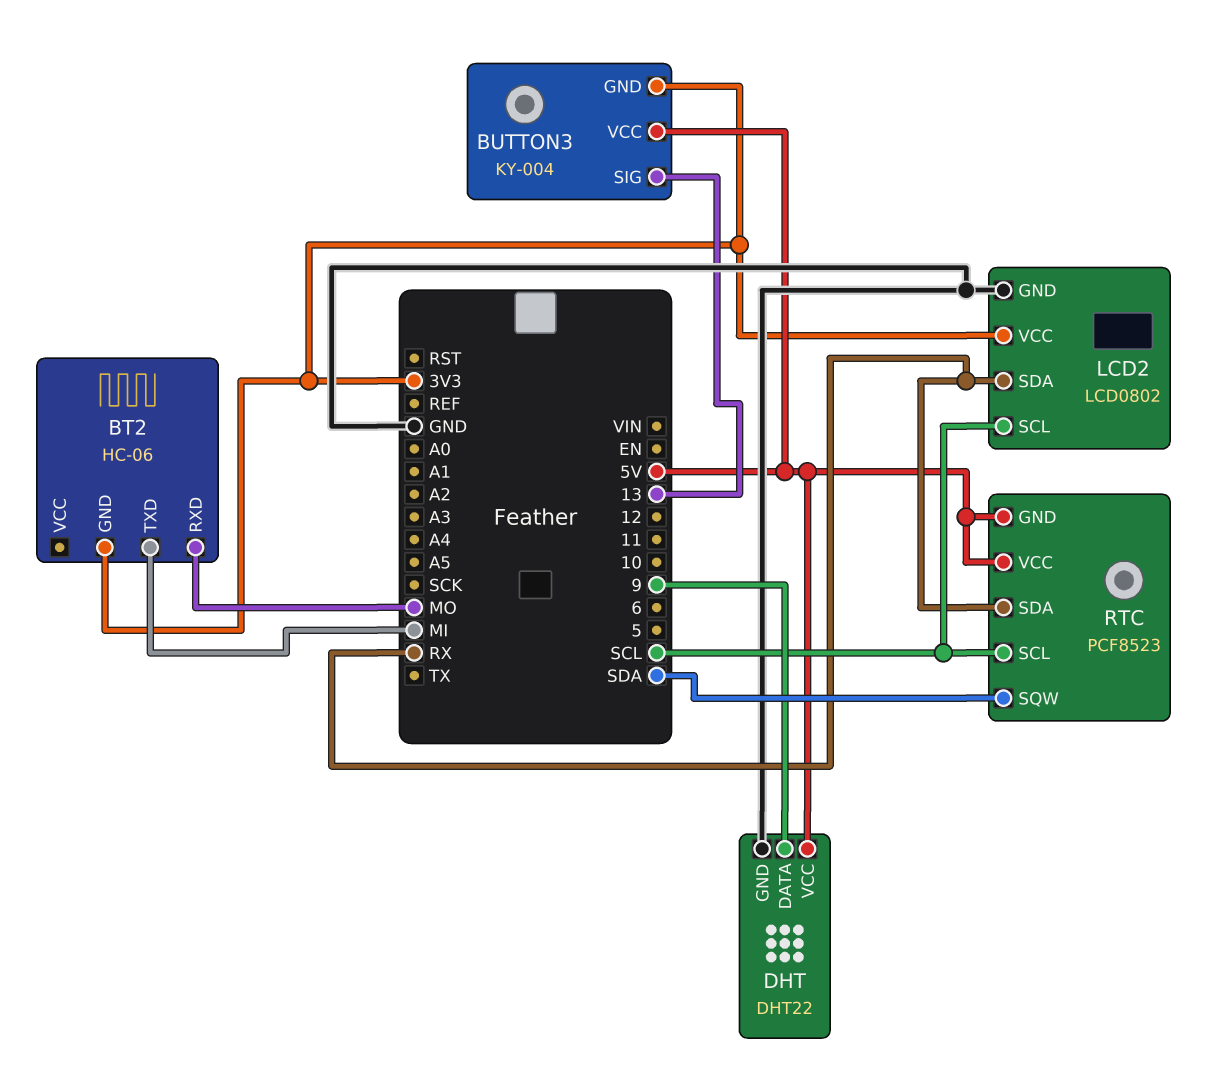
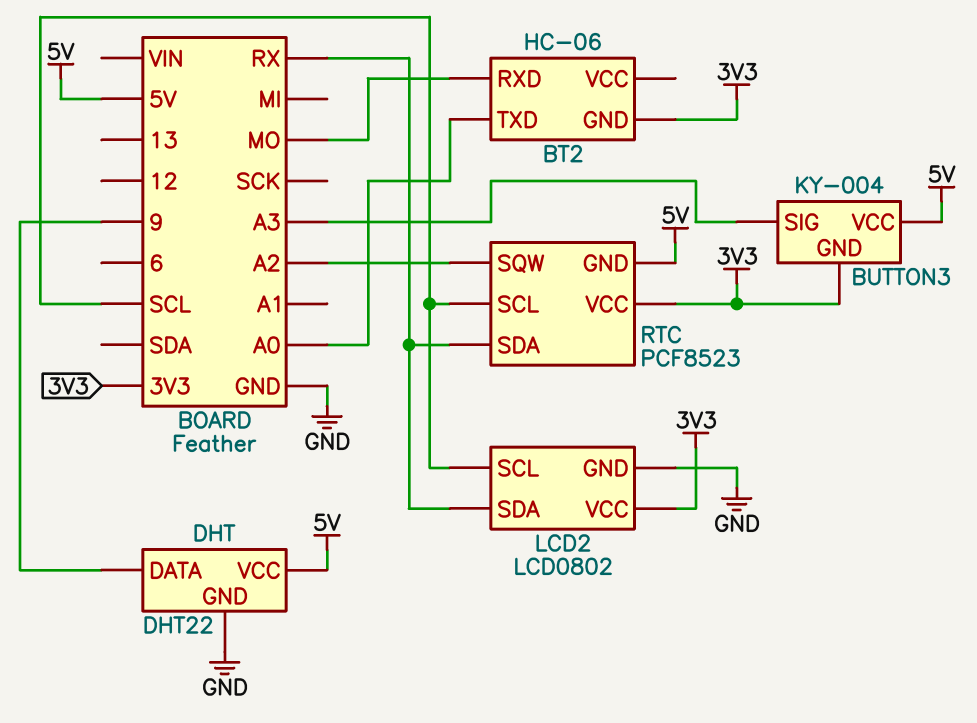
BT2 pin TXD: MI -> A0
BUTTON3 pin SIG: 13 -> A3
RTC pin SQW: SDA -> A2
RTC pin VCC: 5V -> 3V3

